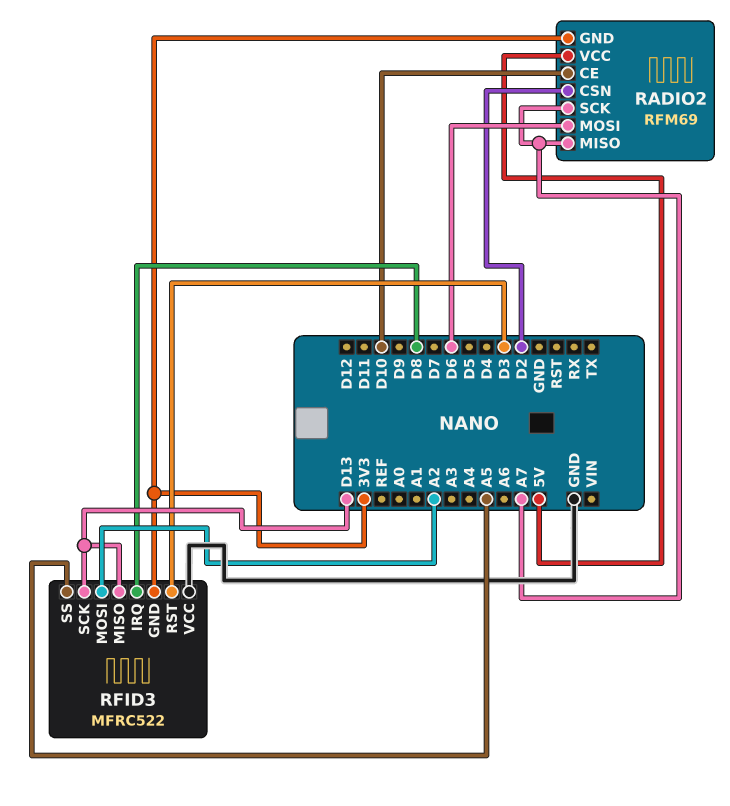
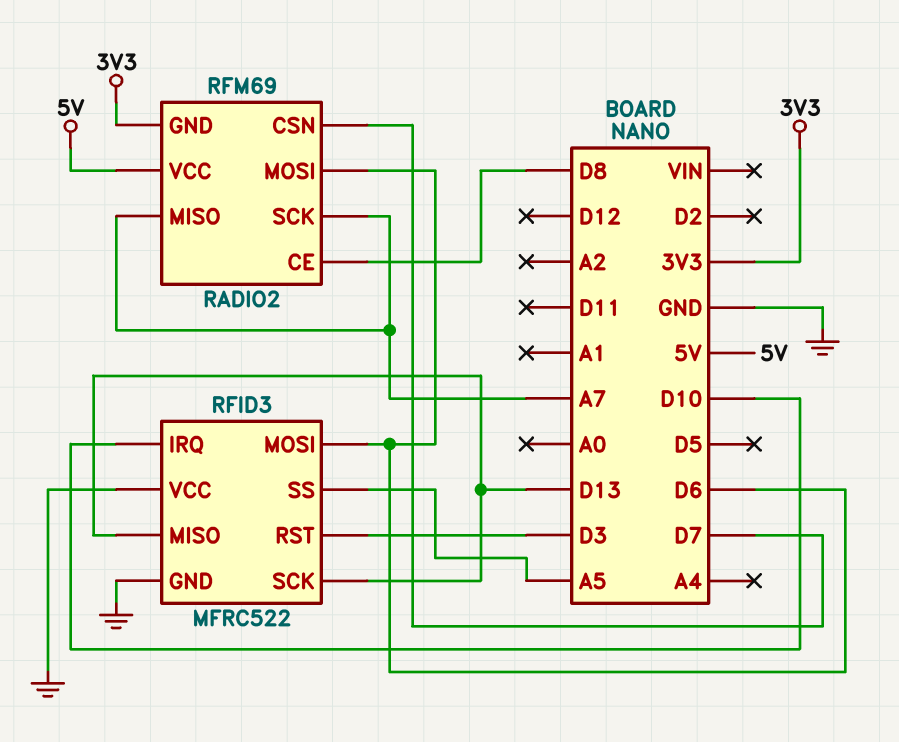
RADIO2 pin CE: D10 -> D8
RADIO2 pin CSN: D2 -> D7
RFID3 pin GND: 3V3 -> GND
RFID3 pin IRQ: D8 -> D10
RFID3 pin MOSI: A2 -> D6

